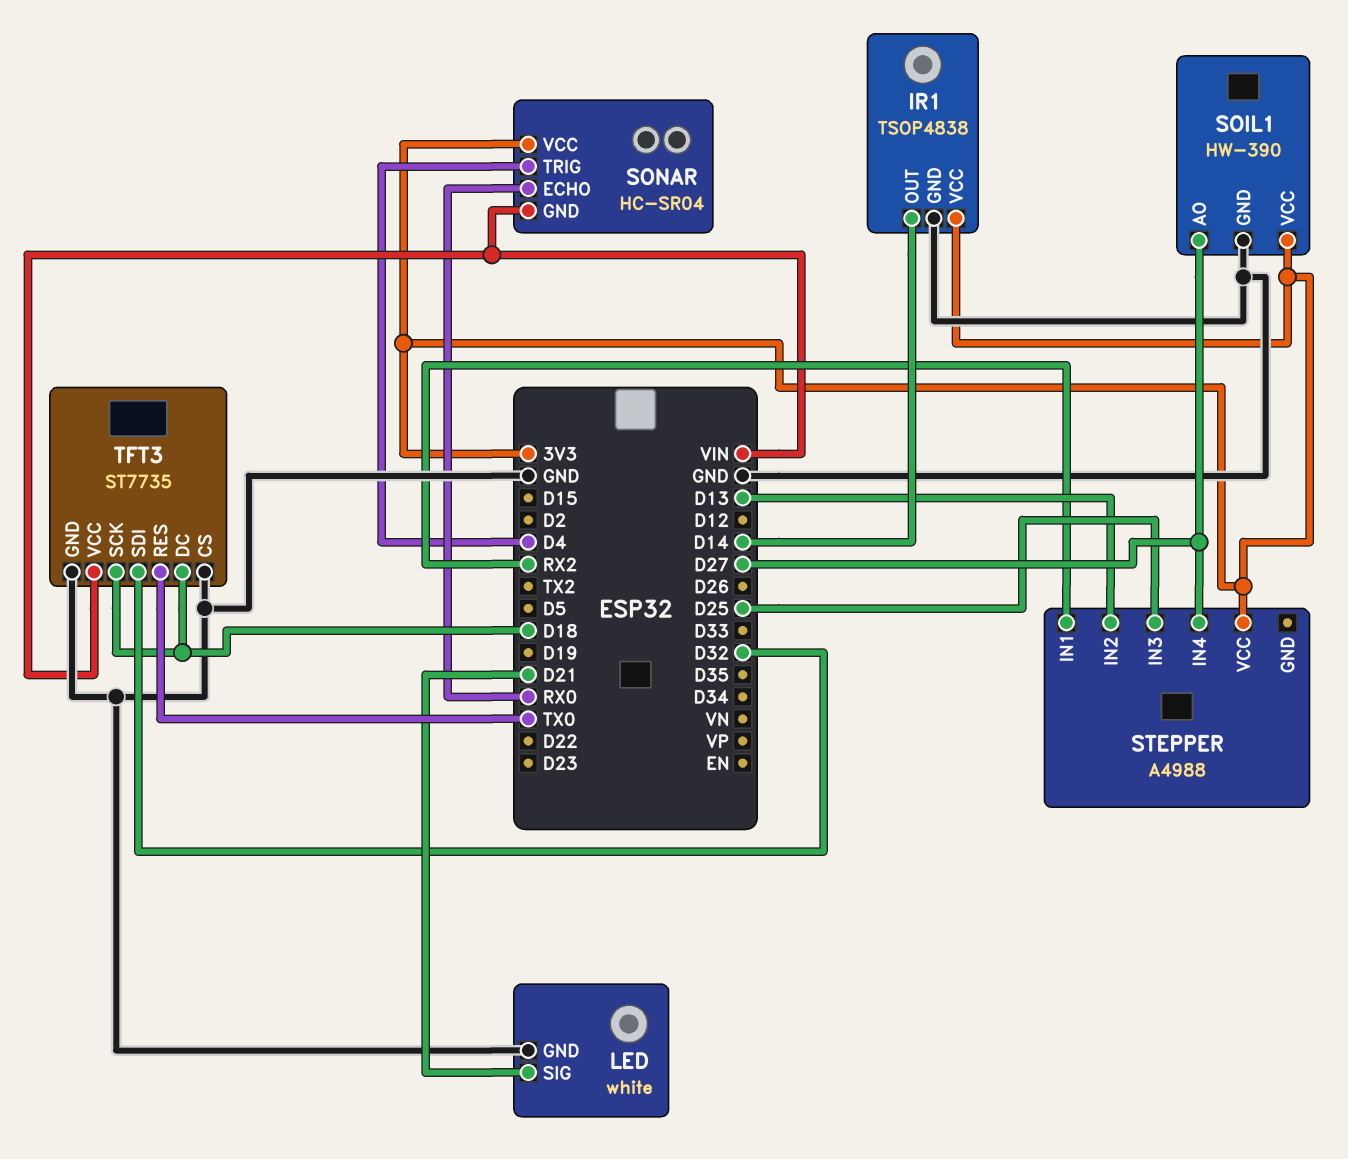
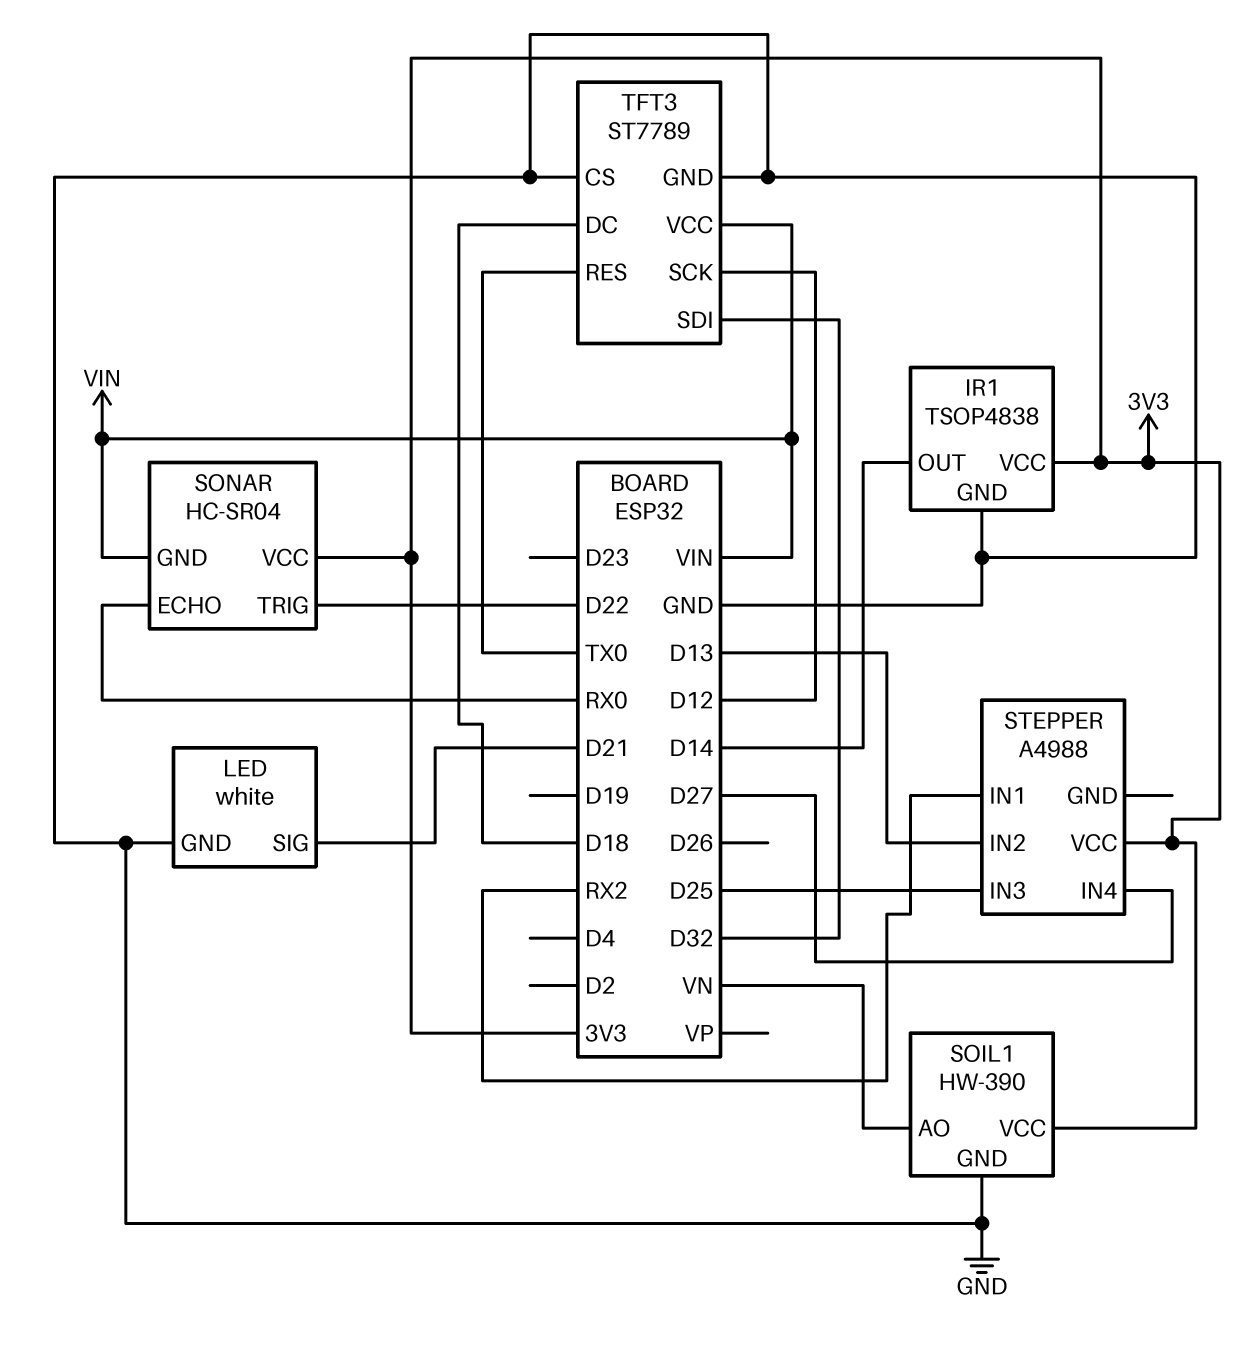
SOIL1 pin AO: D27 -> VN
SONAR pin TRIG: D4 -> D22
TFT3: ST7735 -> ST7789
TFT3 pin SCK: D18 -> D12

